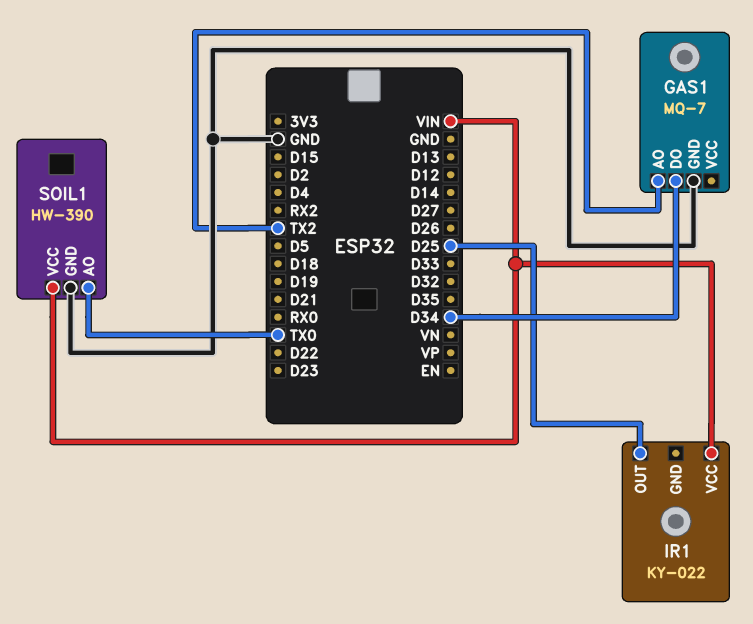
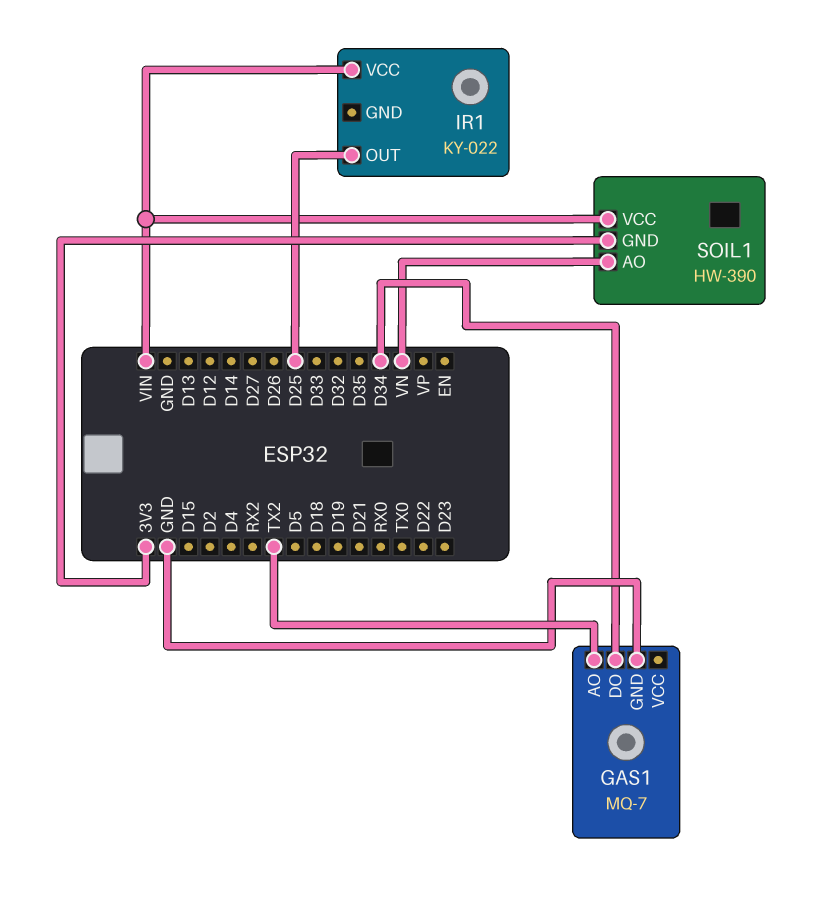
SOIL1 pin AO: TX0 -> VN
SOIL1 pin GND: GND -> 3V3

